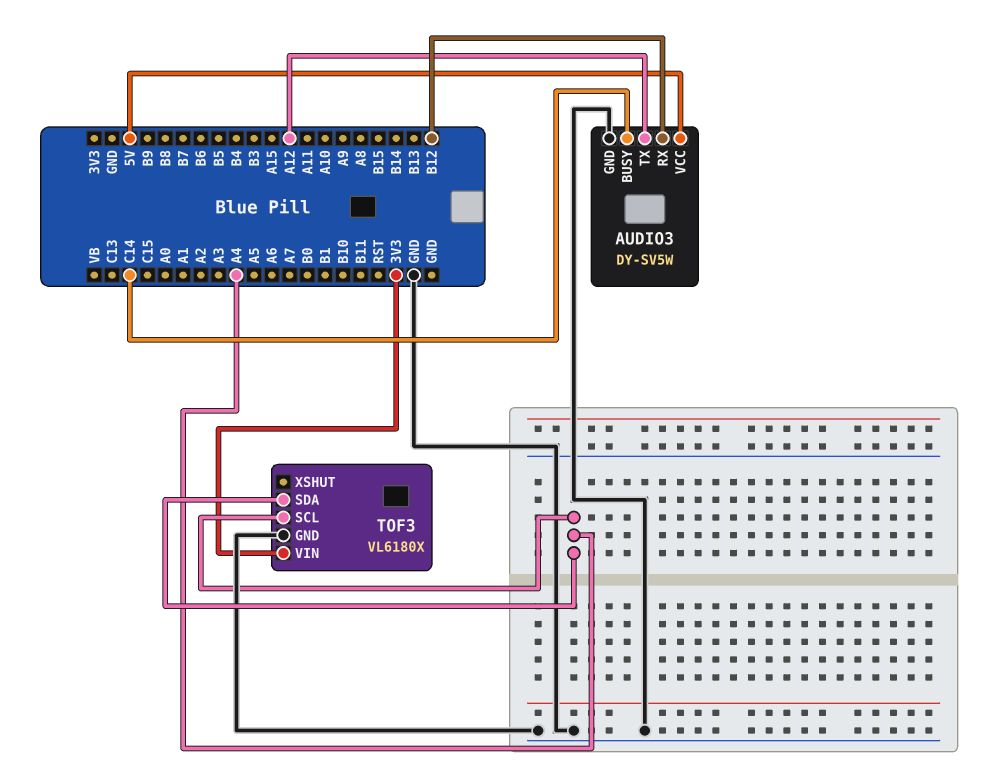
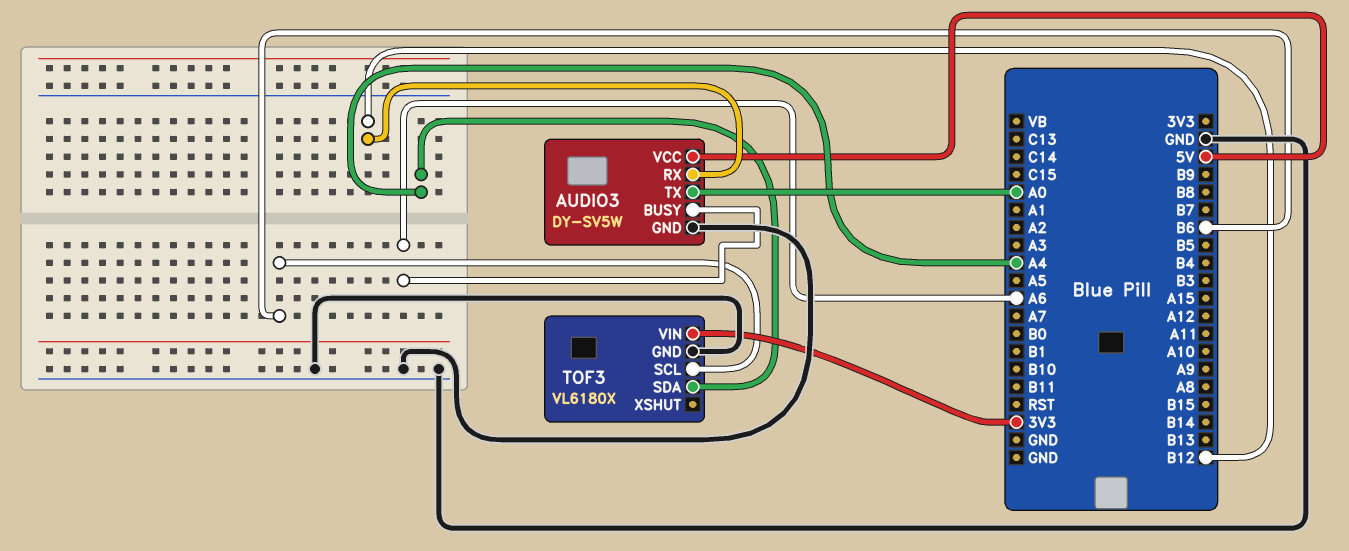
AUDIO3 pin BUSY: C14 -> A6
AUDIO3 pin TX: A12 -> A0
TOF3 pin SCL: A4 -> B6

